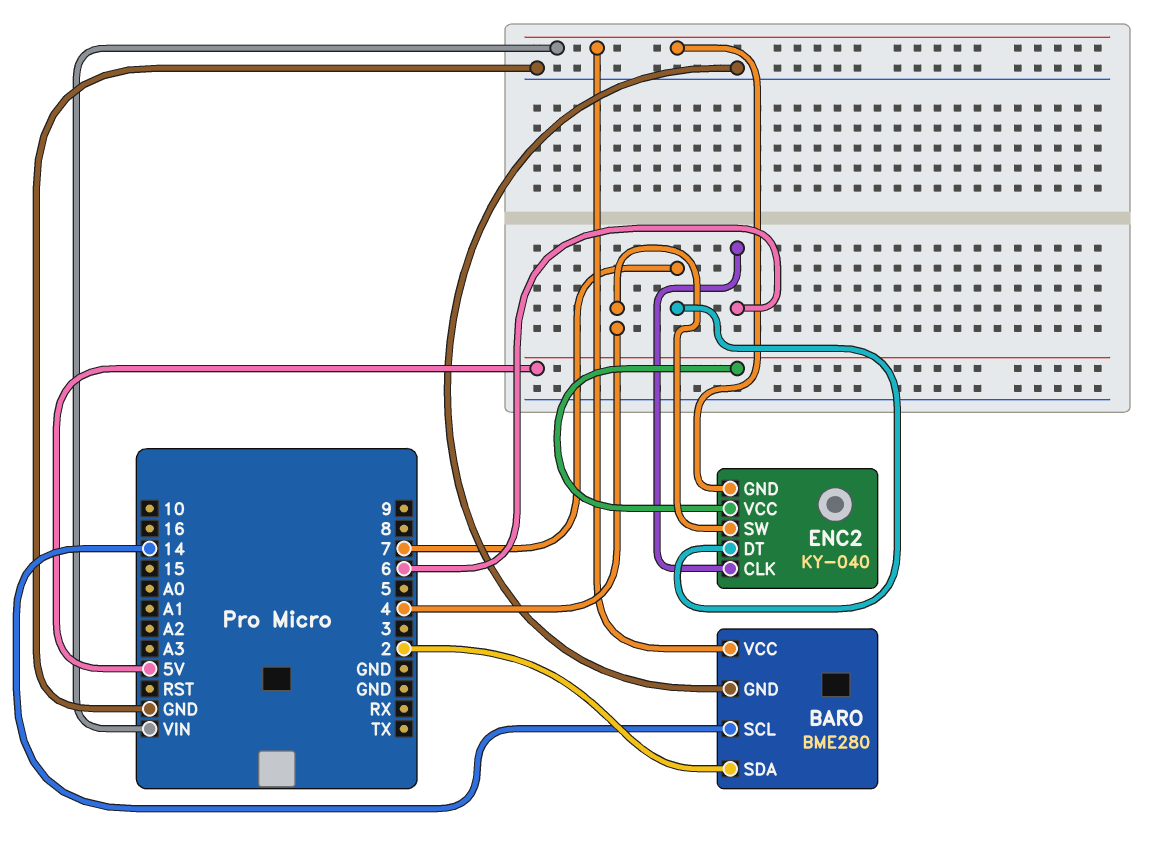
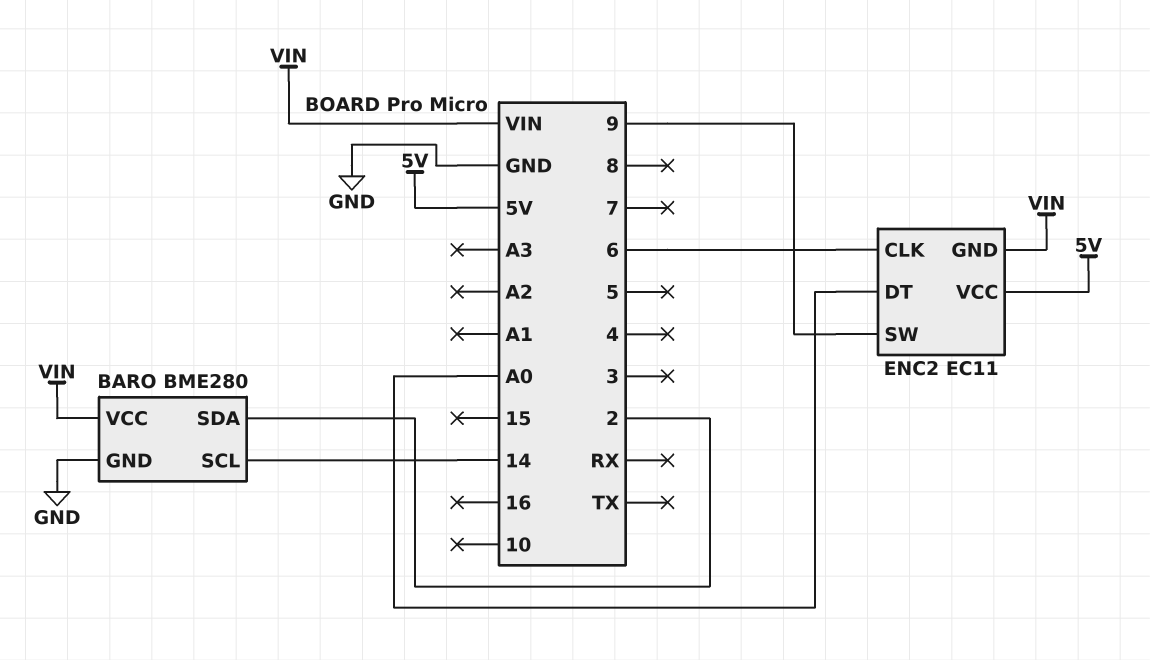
ENC2: KY-040 -> EC11
ENC2 pin DT: 7 -> A0
ENC2 pin SW: 4 -> 9

